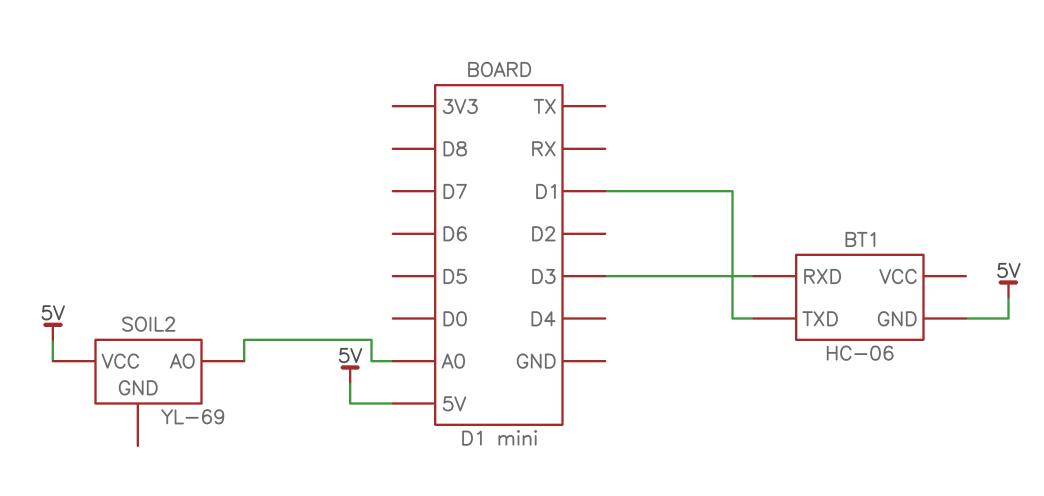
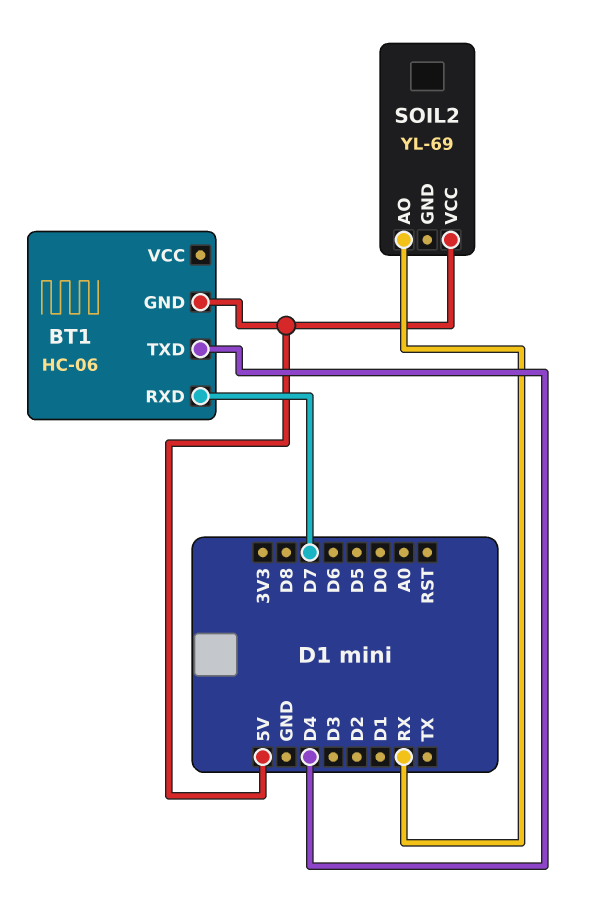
BT1 pin RXD: D3 -> D7
BT1 pin TXD: D1 -> D4
SOIL2 pin AO: A0 -> RX

